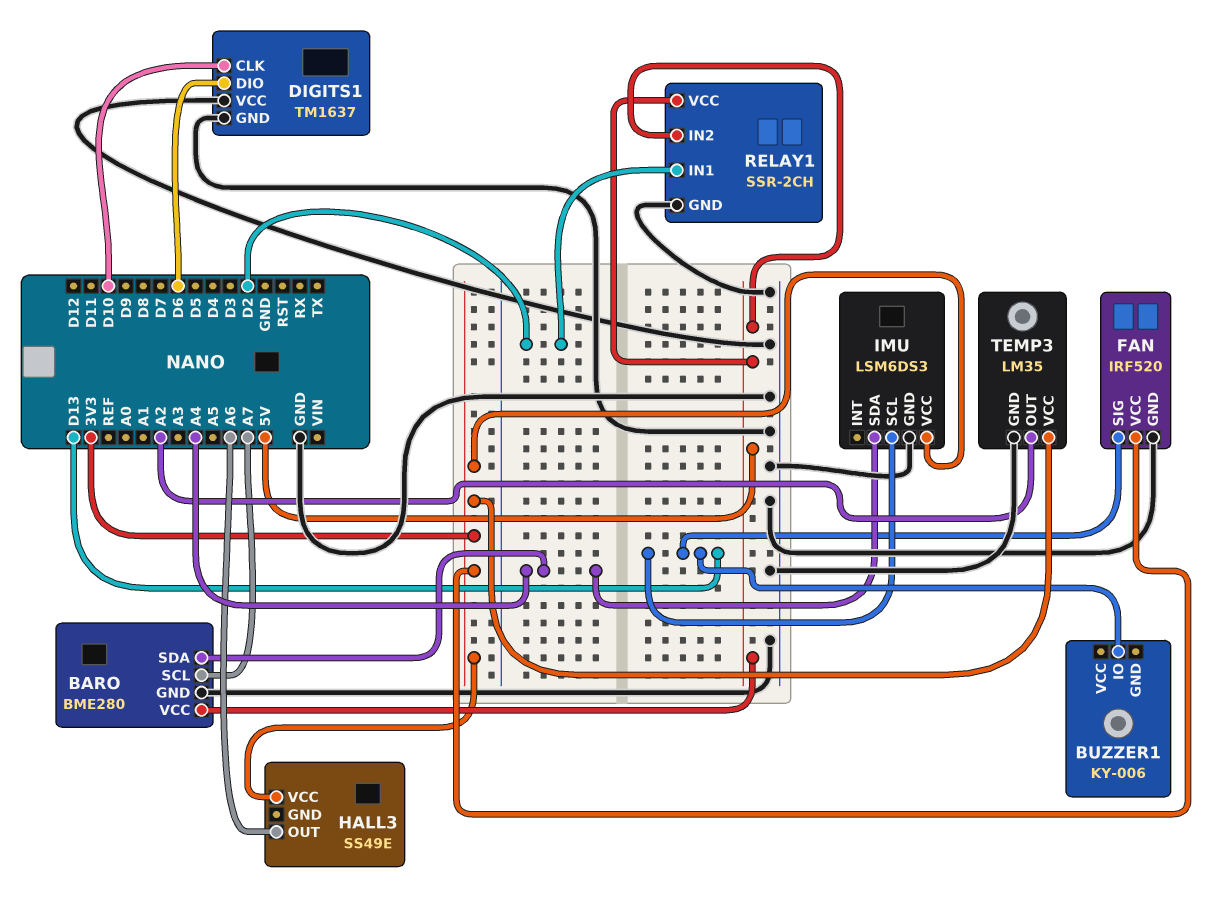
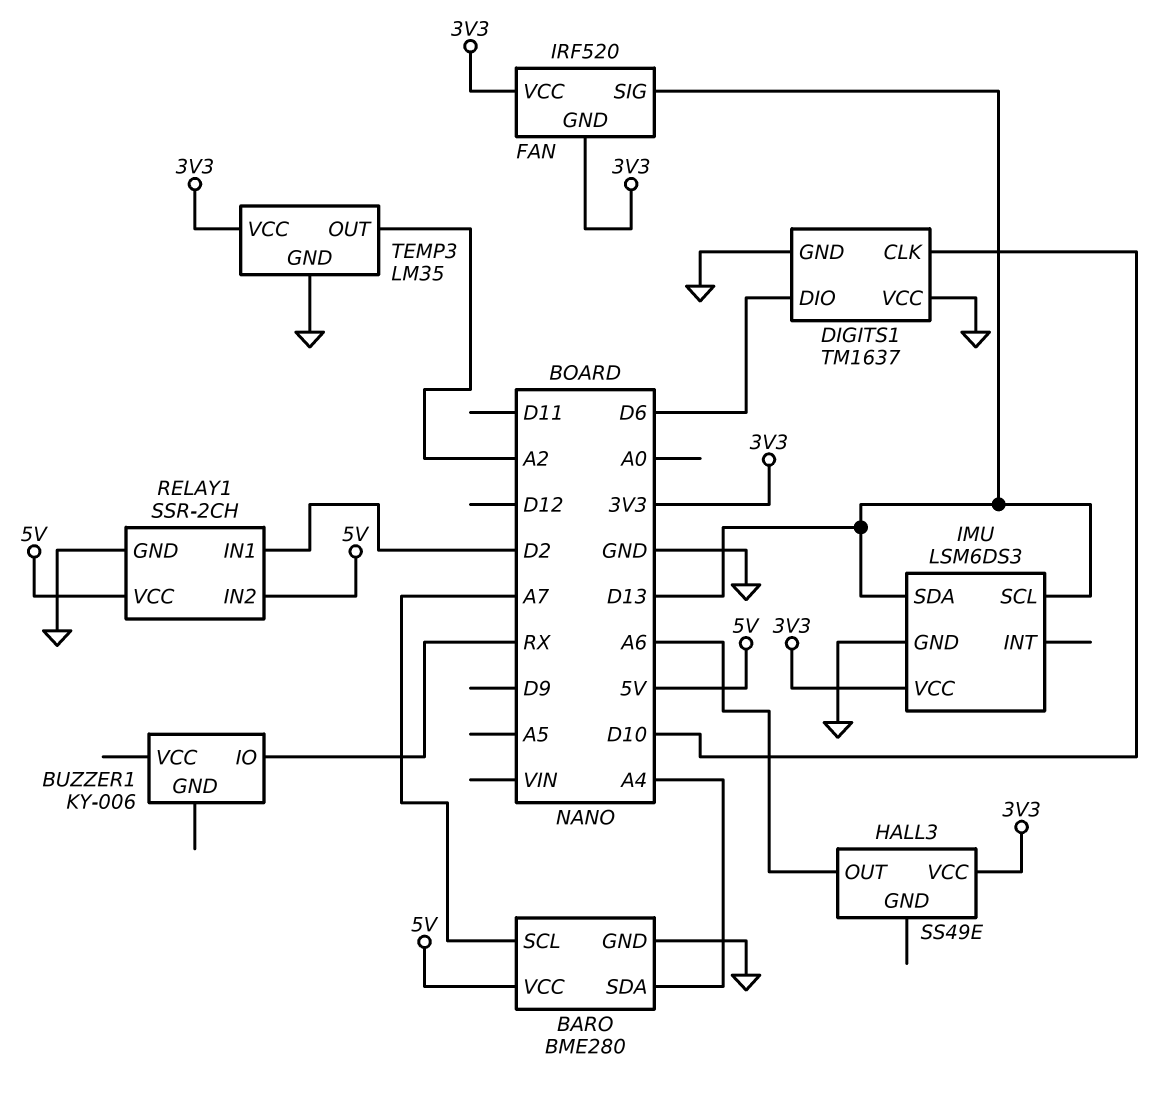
BUZZER1 pin IO: D13 -> RX
FAN pin GND: GND -> 3V3
IMU pin SDA: A4 -> D13

